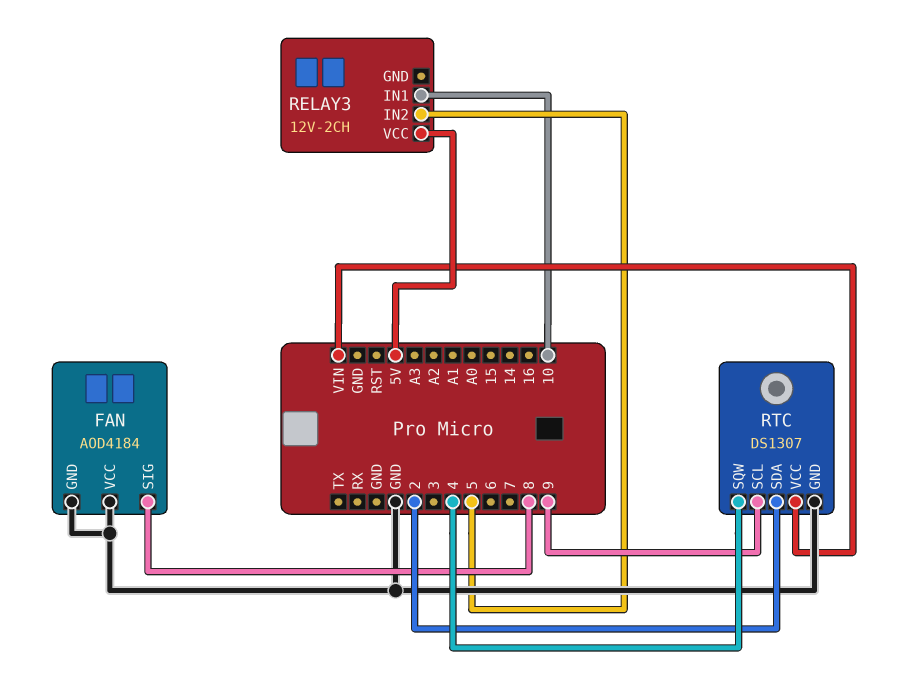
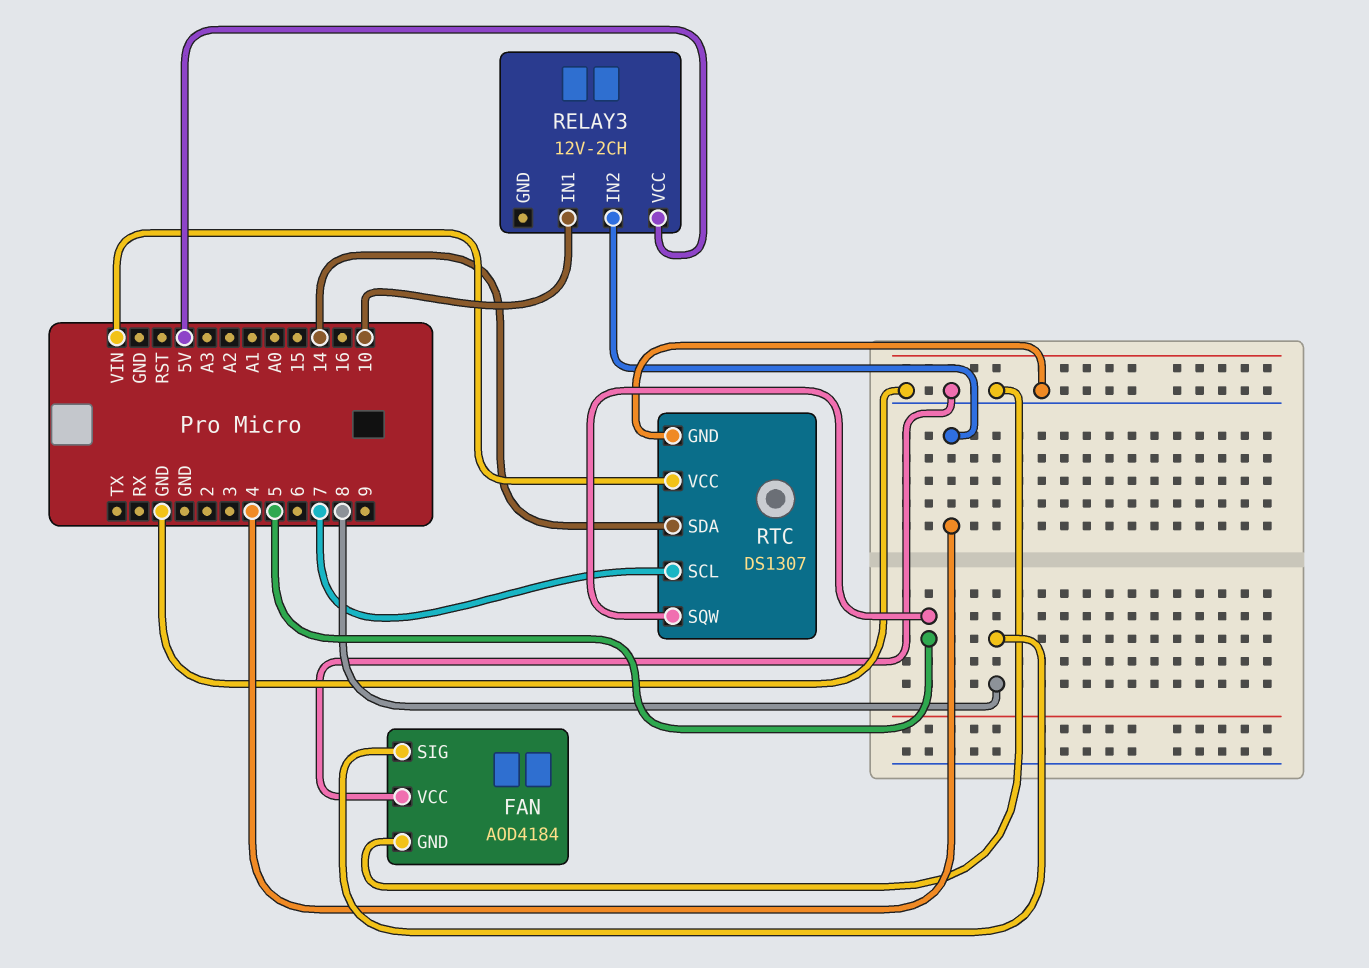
RELAY3 pin IN2: 5 -> 4
RTC pin SCL: 9 -> 7
RTC pin SDA: 2 -> 14
RTC pin SQW: 4 -> 5

